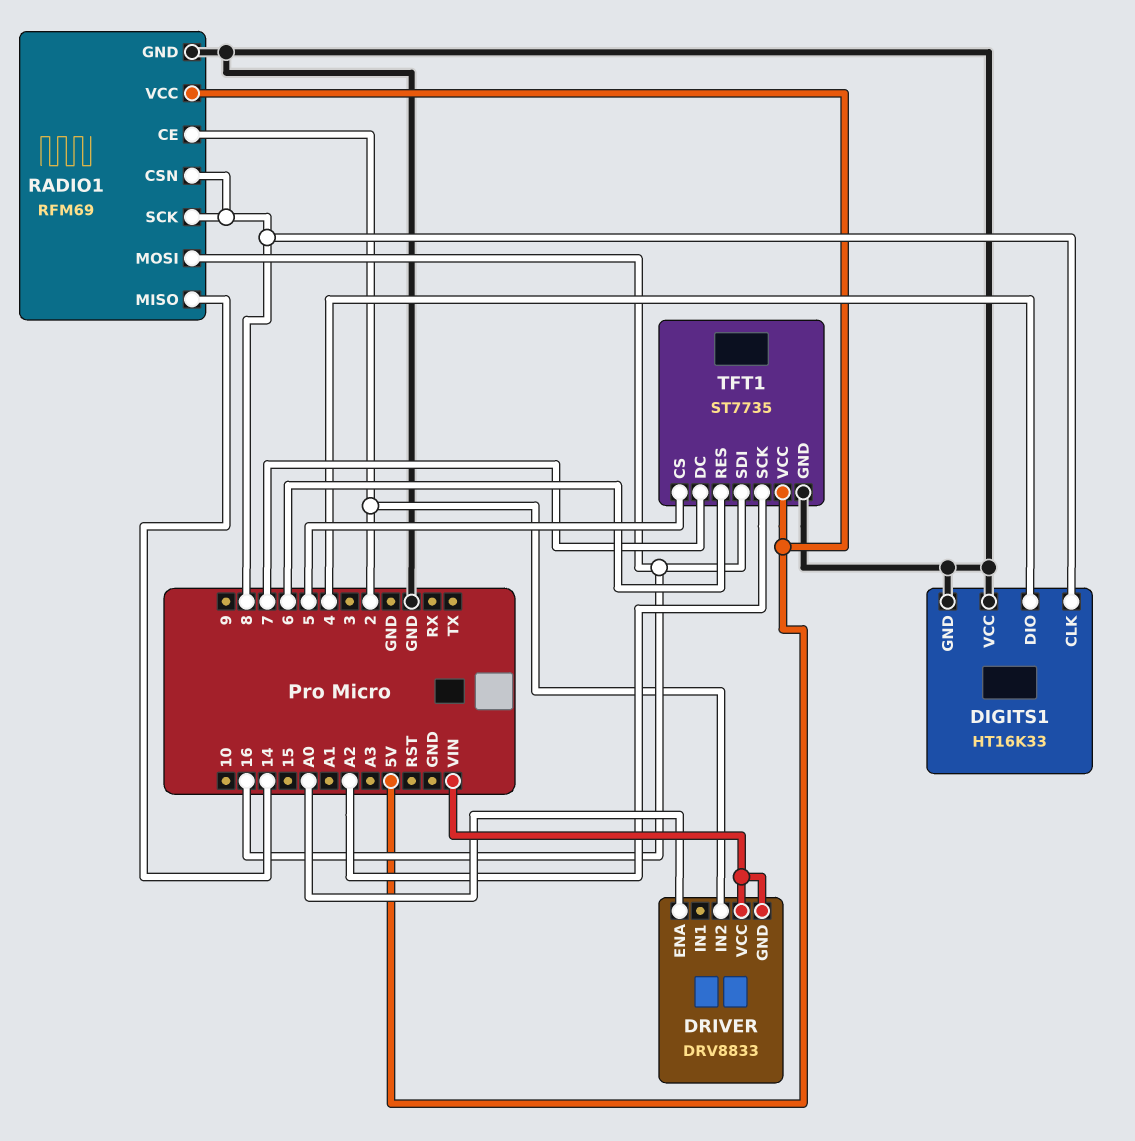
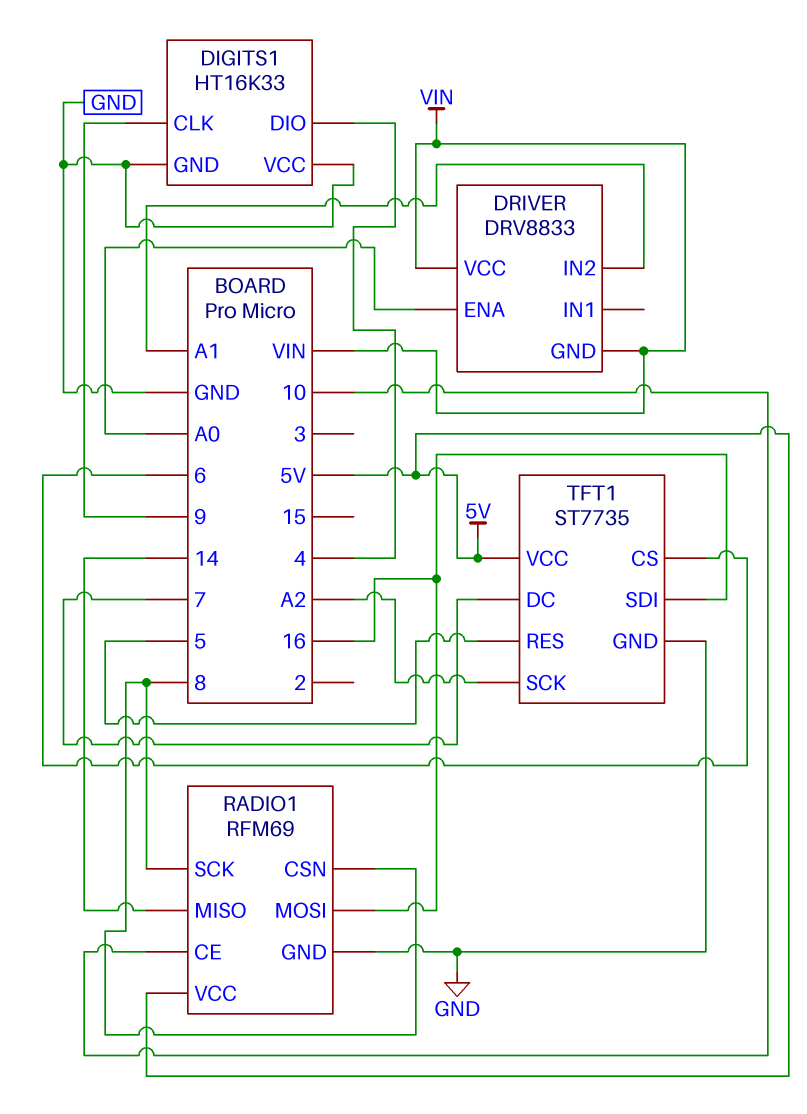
DIGITS1 pin CLK: 8 -> 9
DRIVER pin IN2: 2 -> A1
RADIO1 pin CE: 2 -> 10
TFT1 pin CS: 5 -> 6
TFT1 pin RES: 6 -> 5

